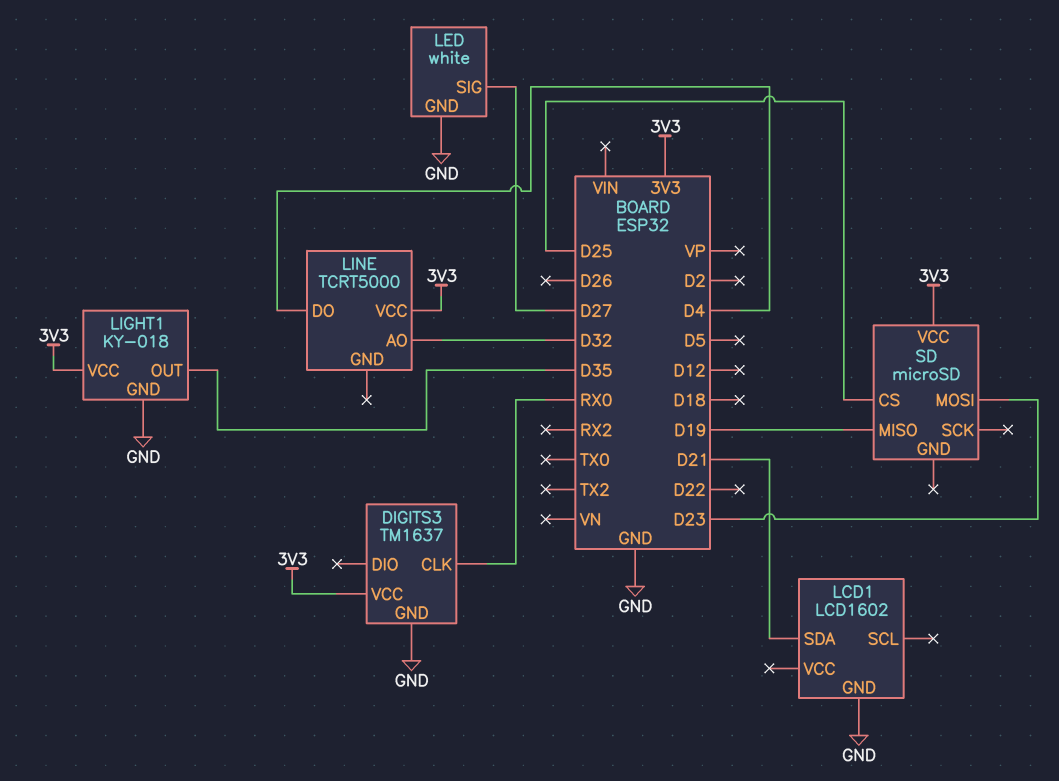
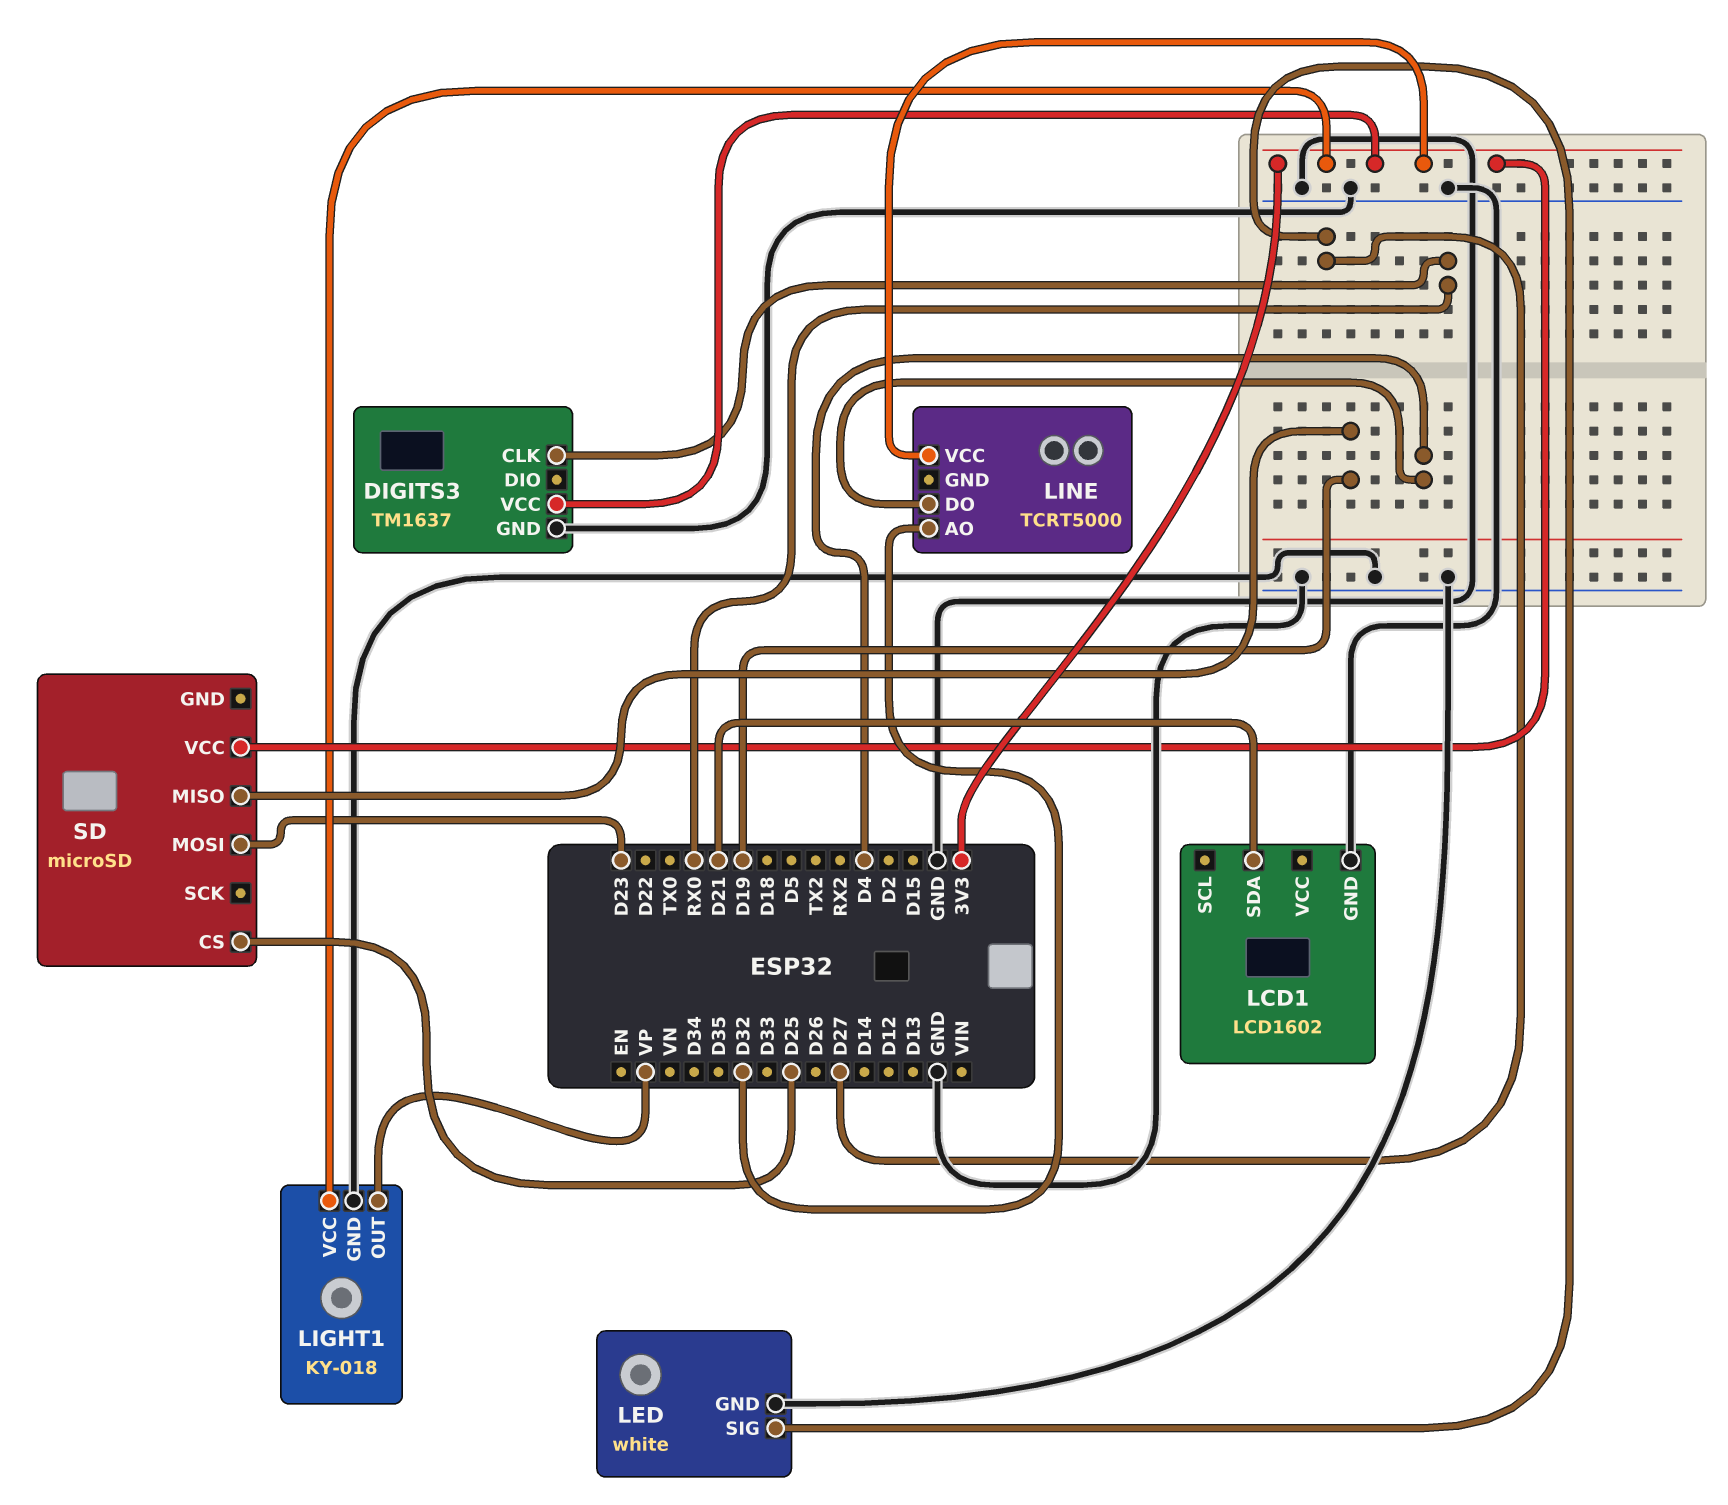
LIGHT1 pin OUT: D35 -> VP

